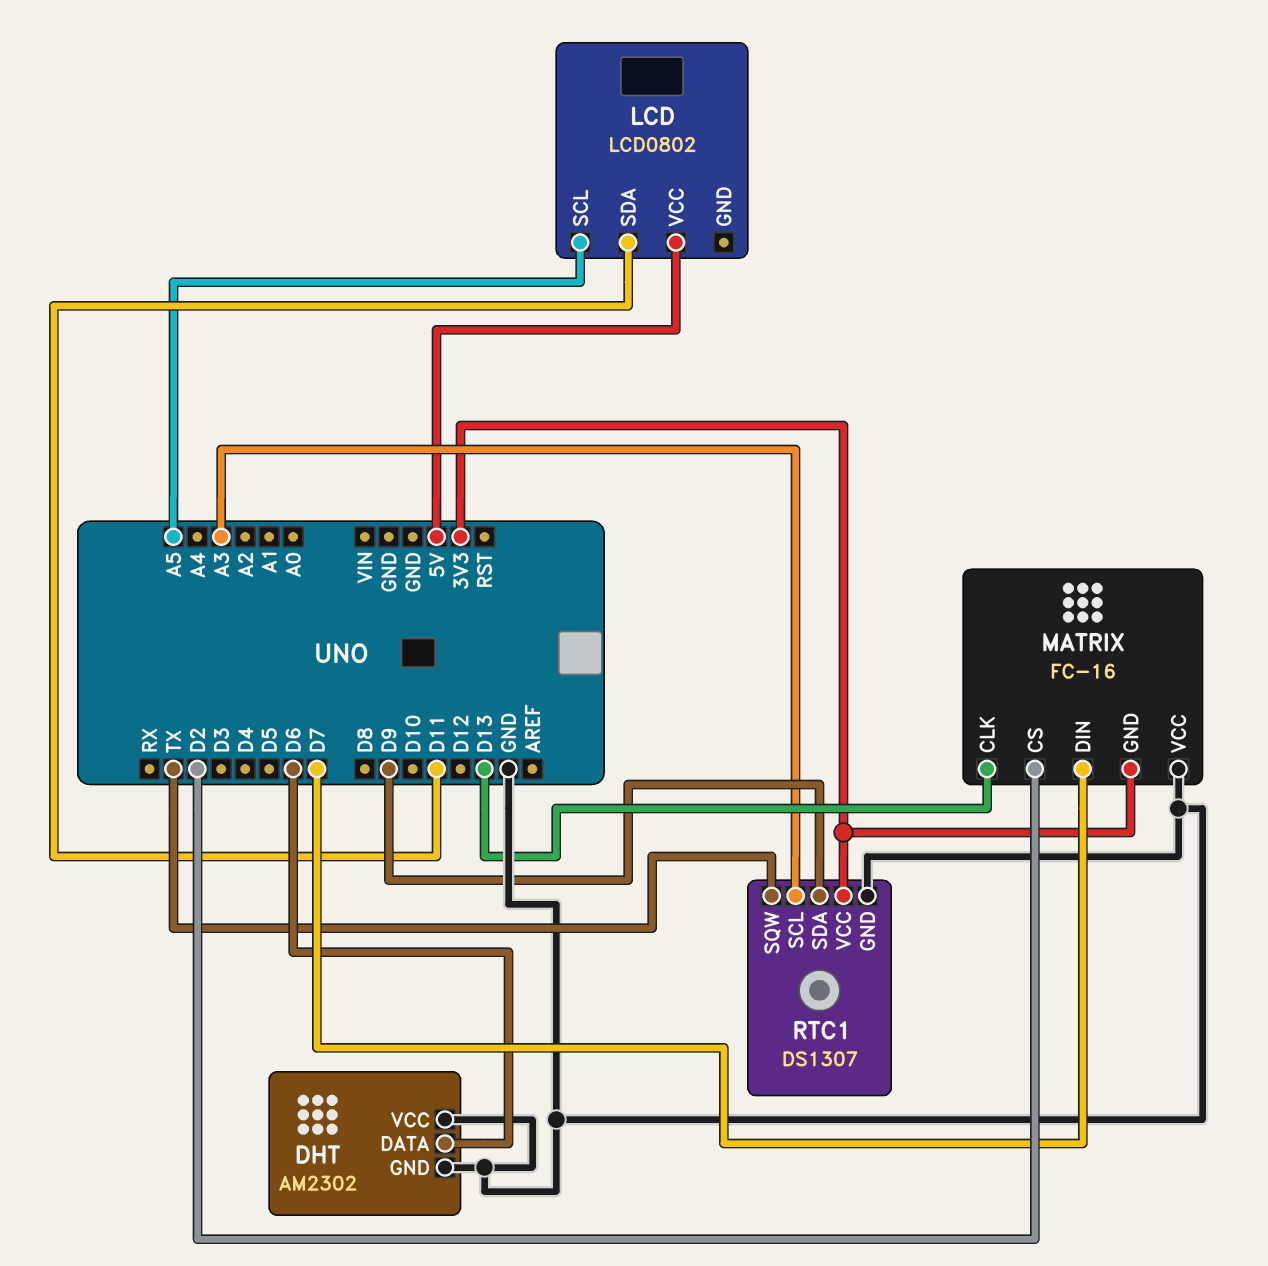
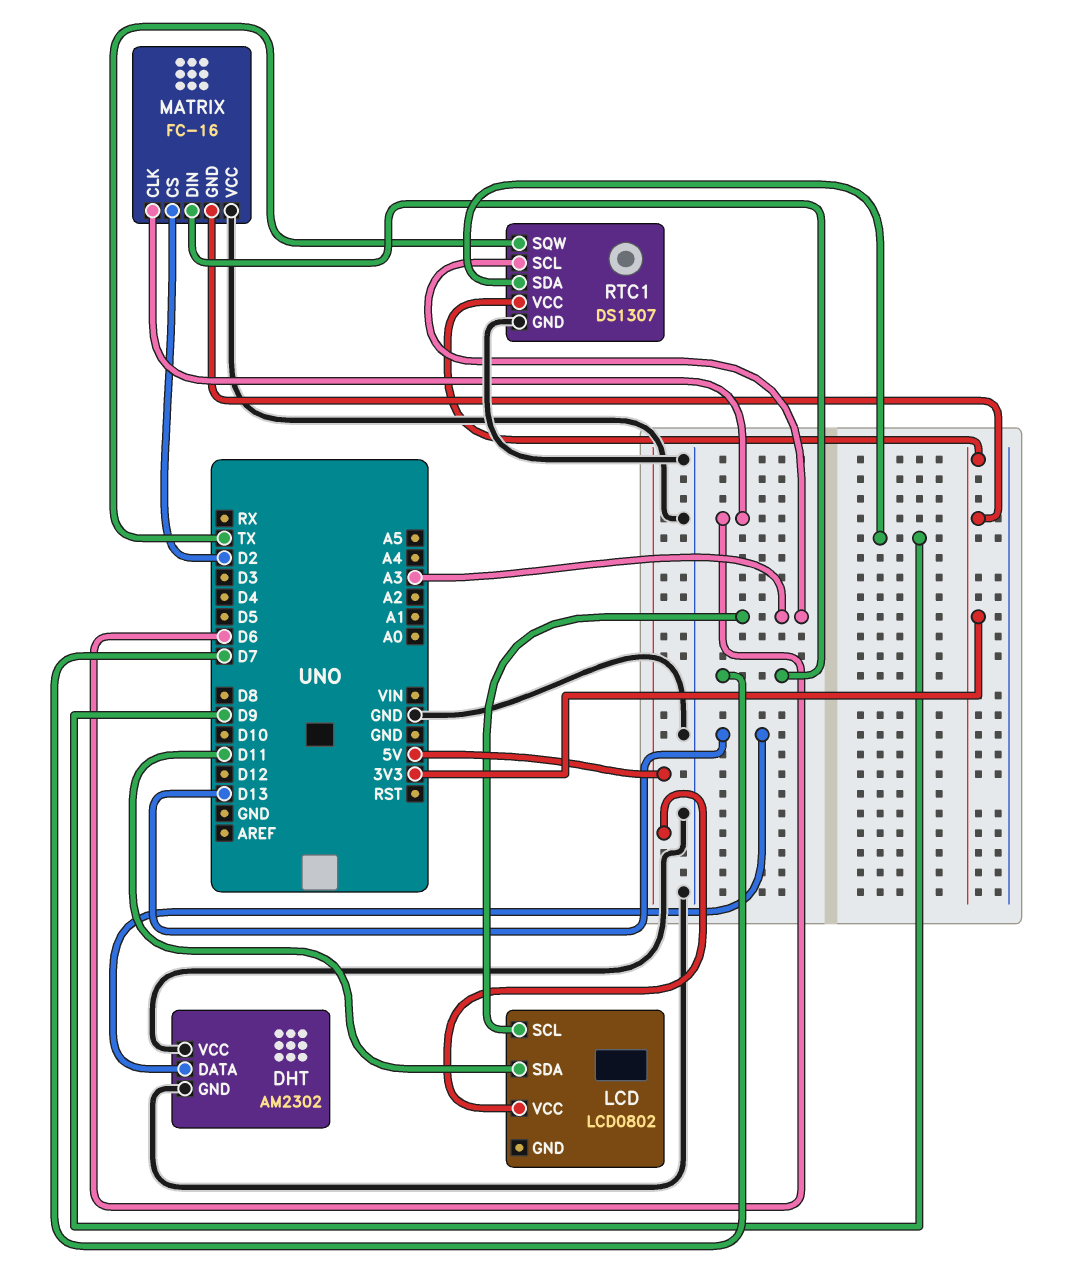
DHT pin DATA: D6 -> D13
LCD pin SCL: A5 -> A3
MATRIX pin CLK: D13 -> D6

